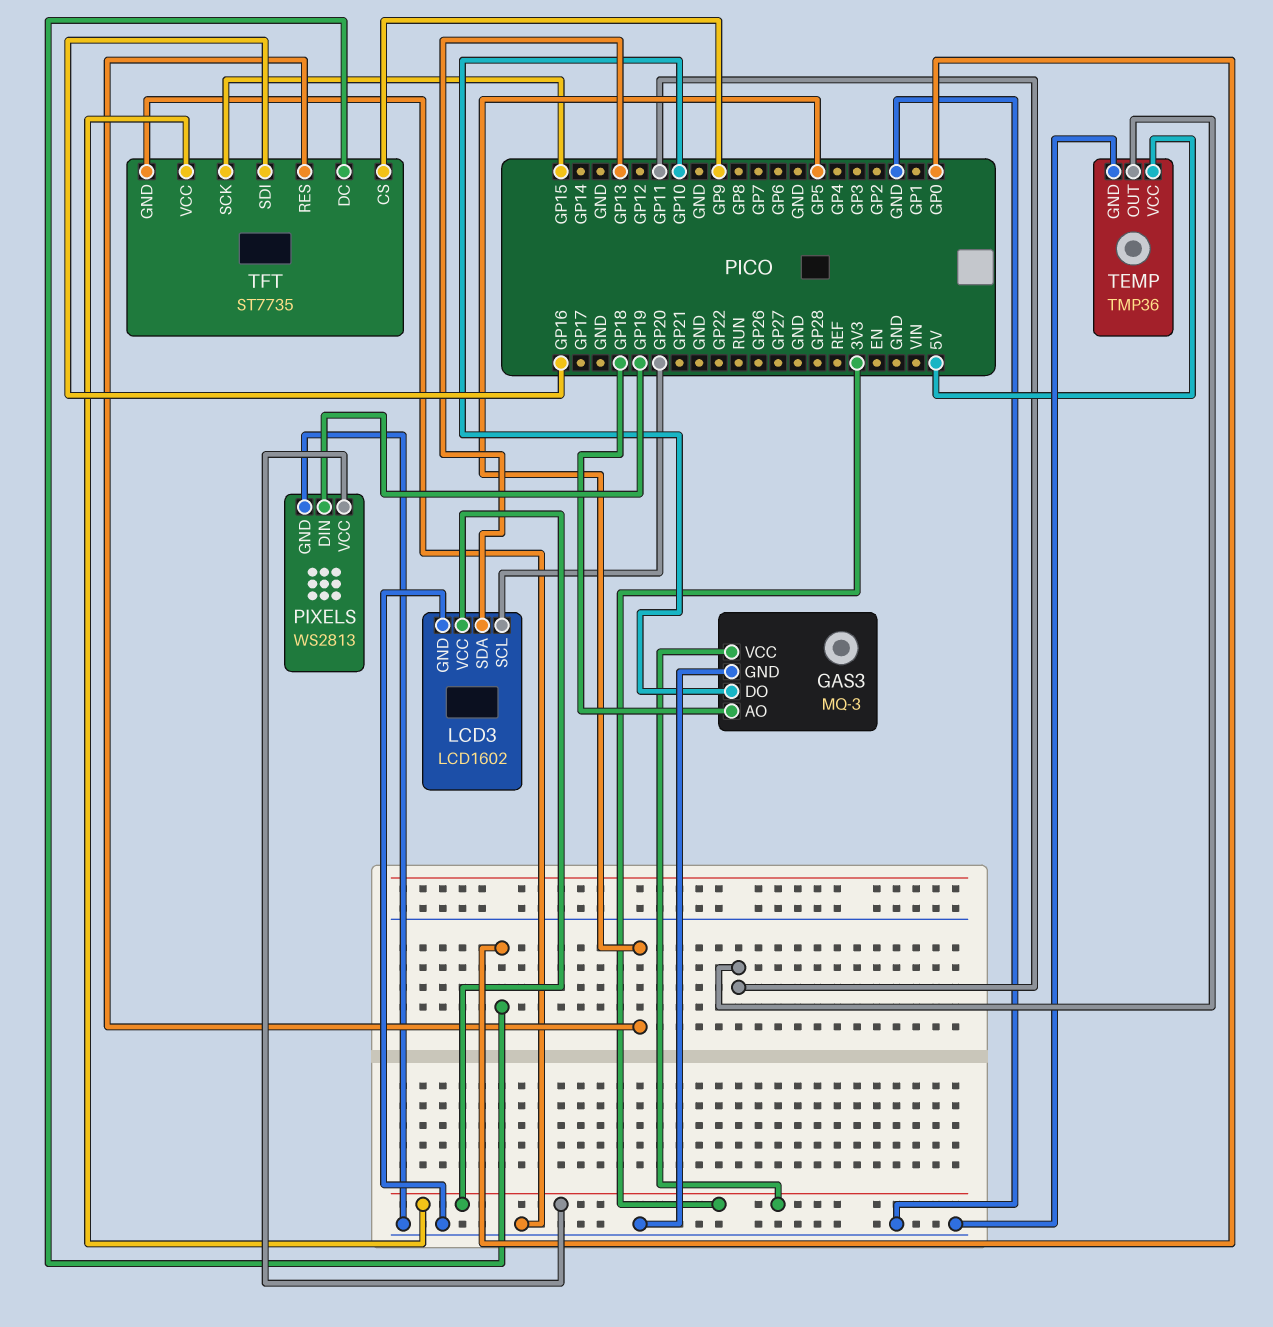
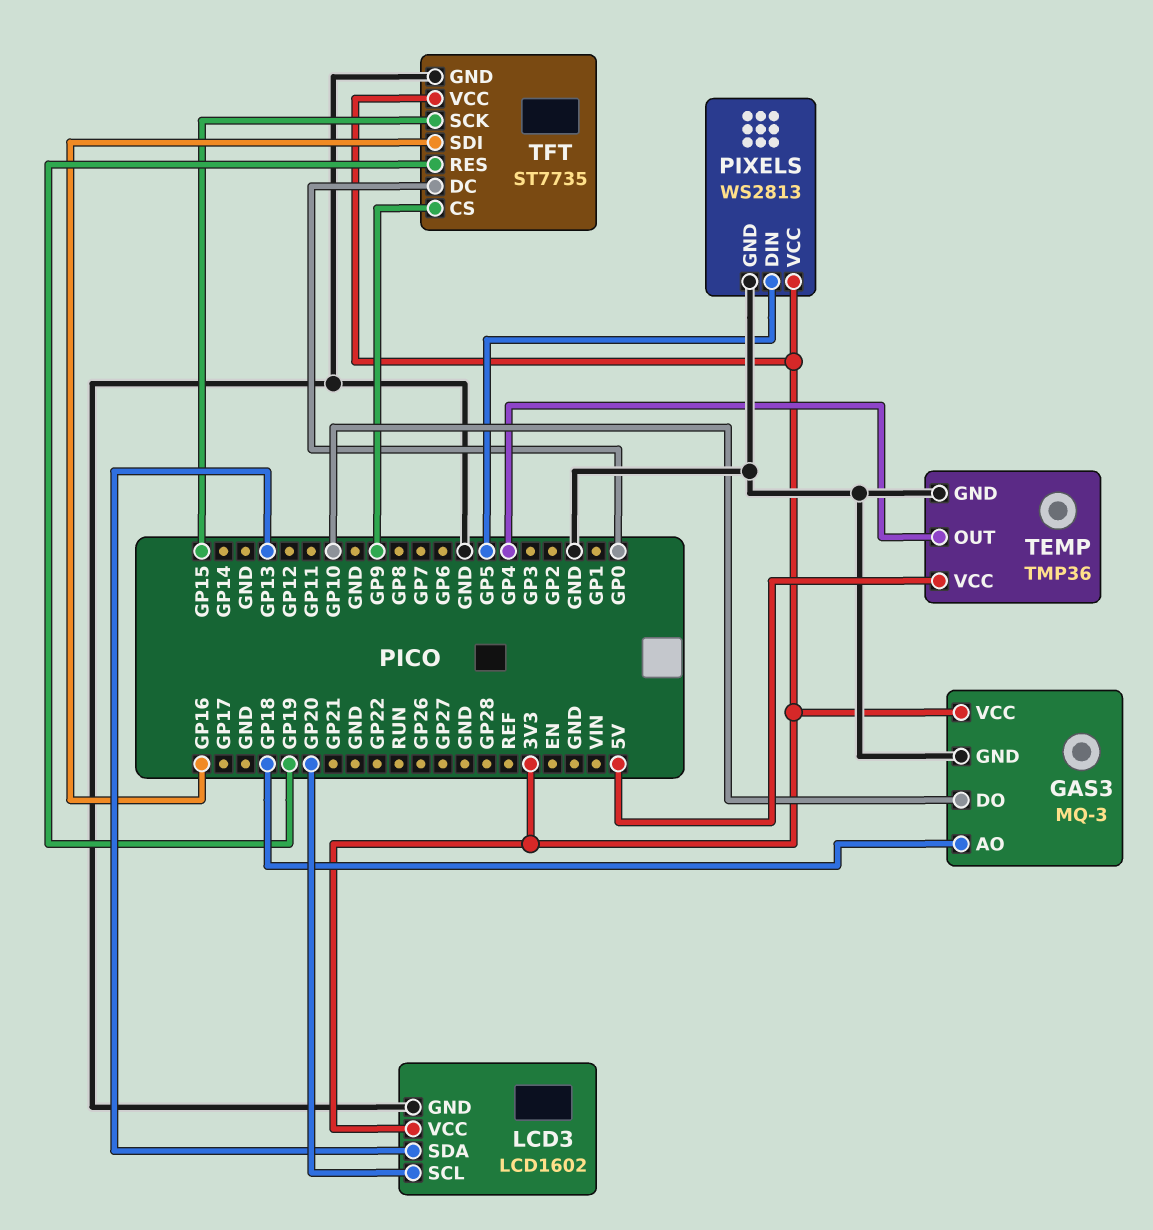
PIXELS pin DIN: GP19 -> GP5
TEMP pin OUT: GP11 -> GP4
TFT pin RES: GP5 -> GP19

